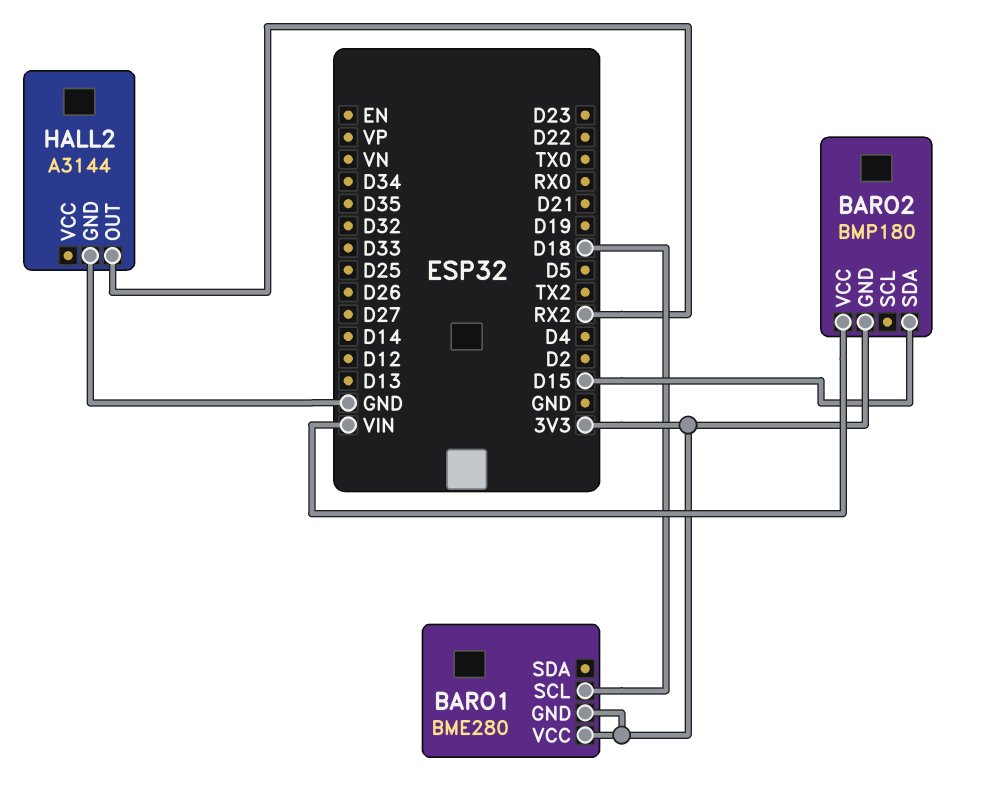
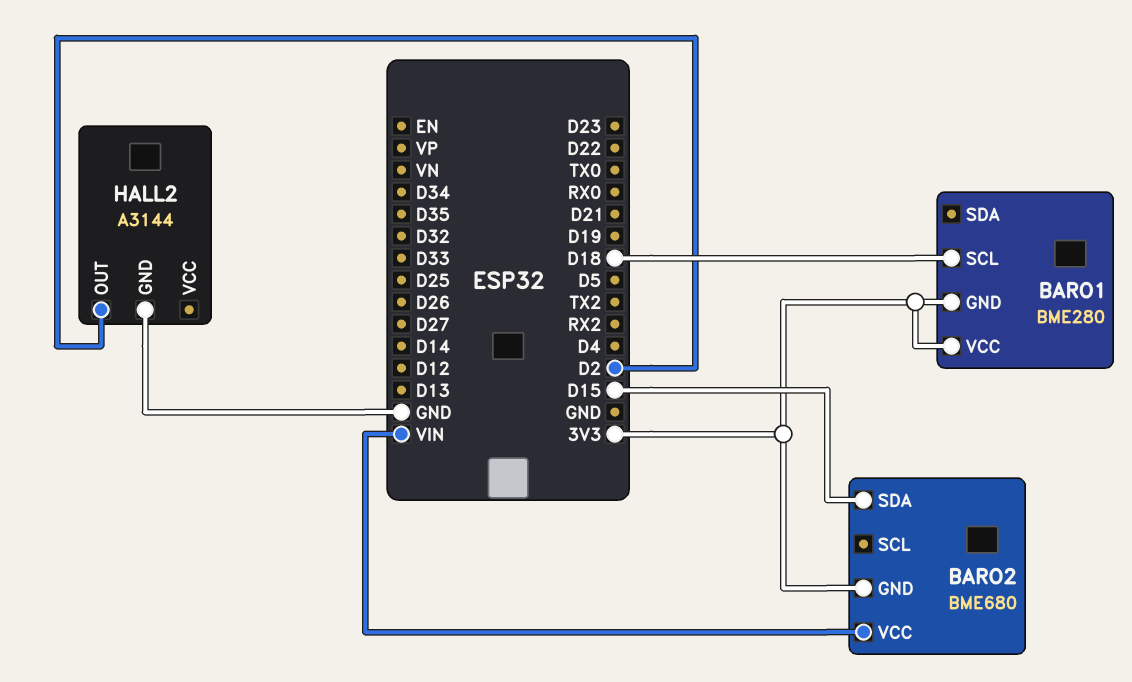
BARO2: BMP180 -> BME680
HALL2 pin OUT: RX2 -> D2

